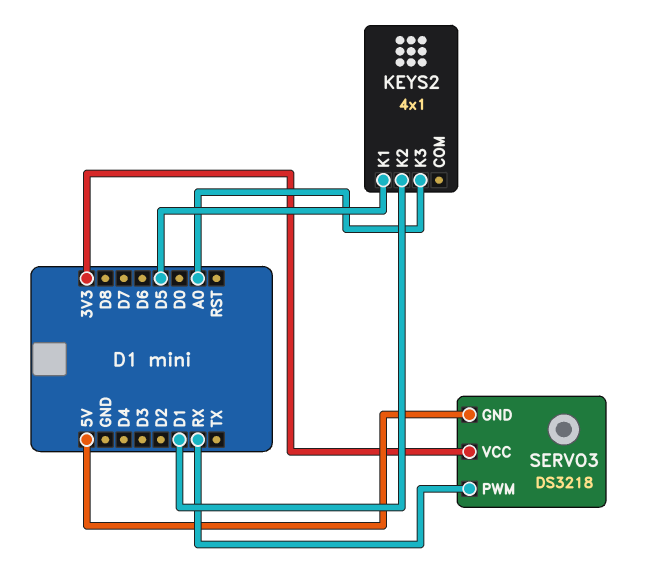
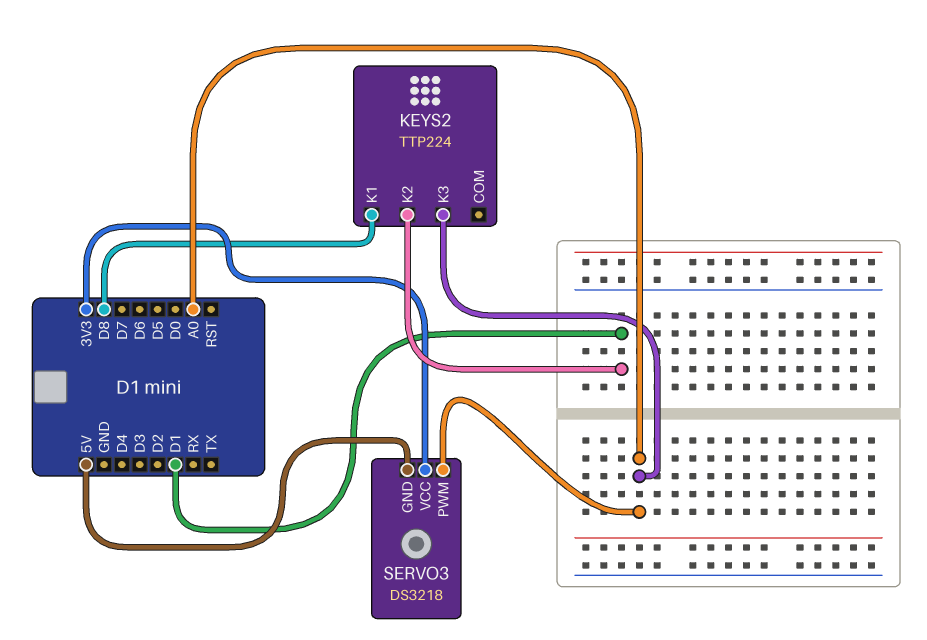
KEYS2: 4x1 -> TTP224
KEYS2 pin K1: D5 -> D8
SERVO3 pin PWM: RX -> A0

